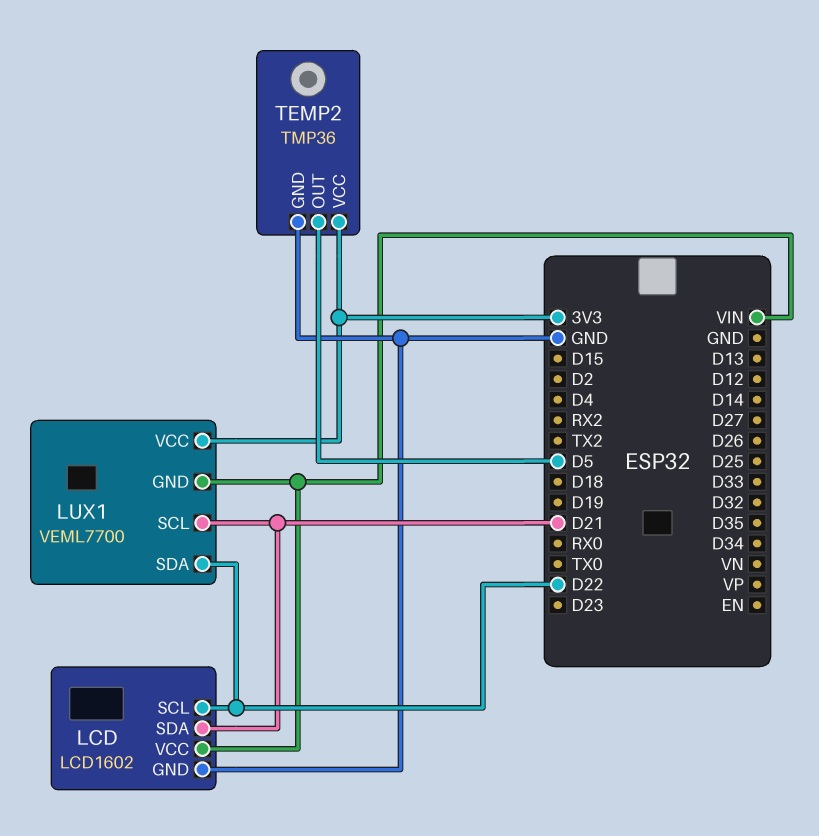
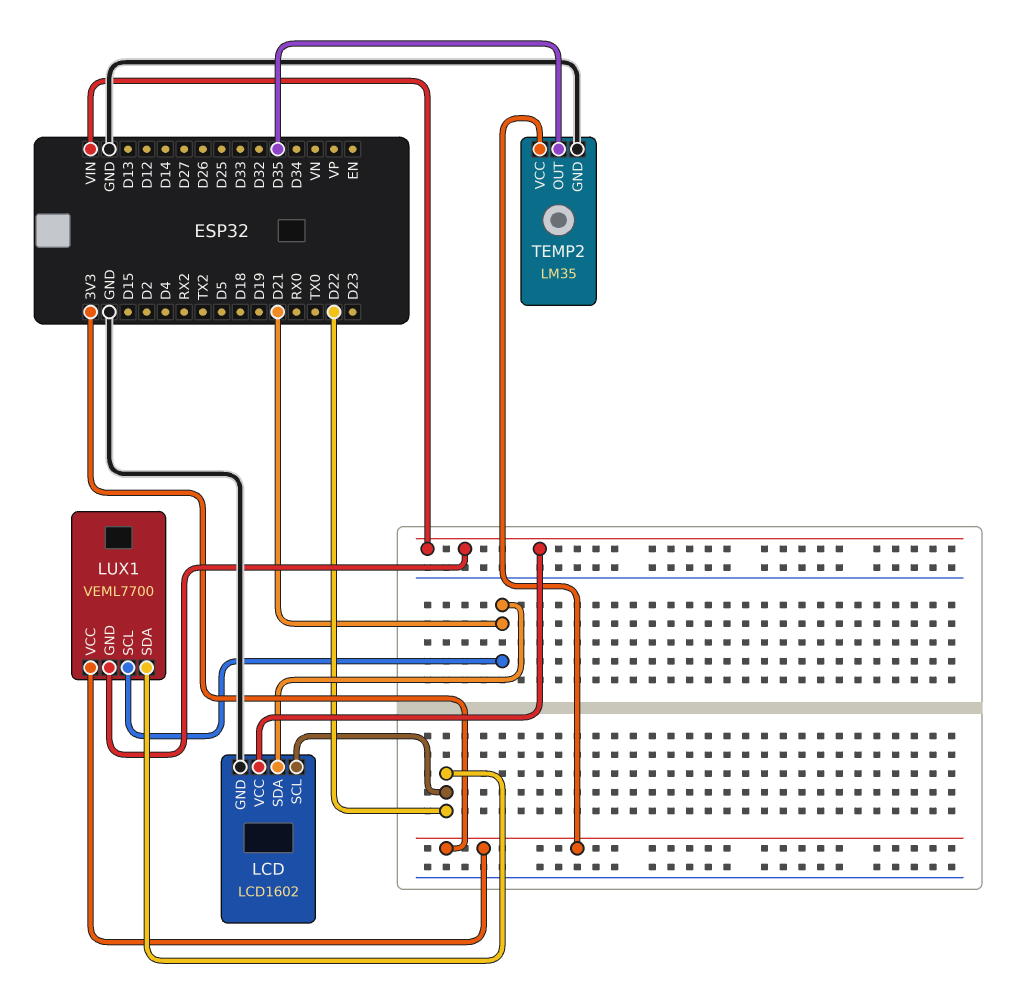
TEMP2: TMP36 -> LM35
TEMP2 pin OUT: D5 -> D35

